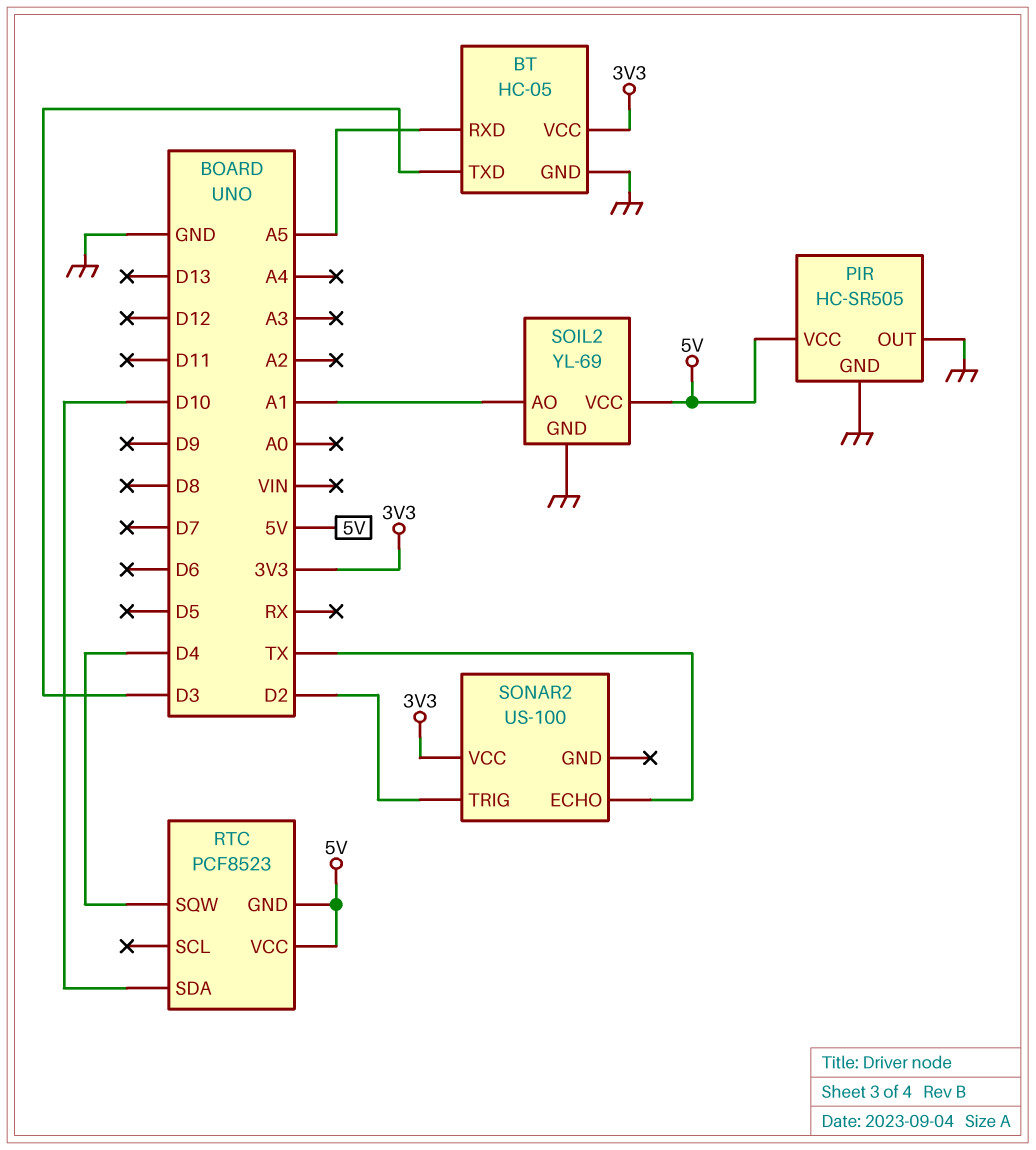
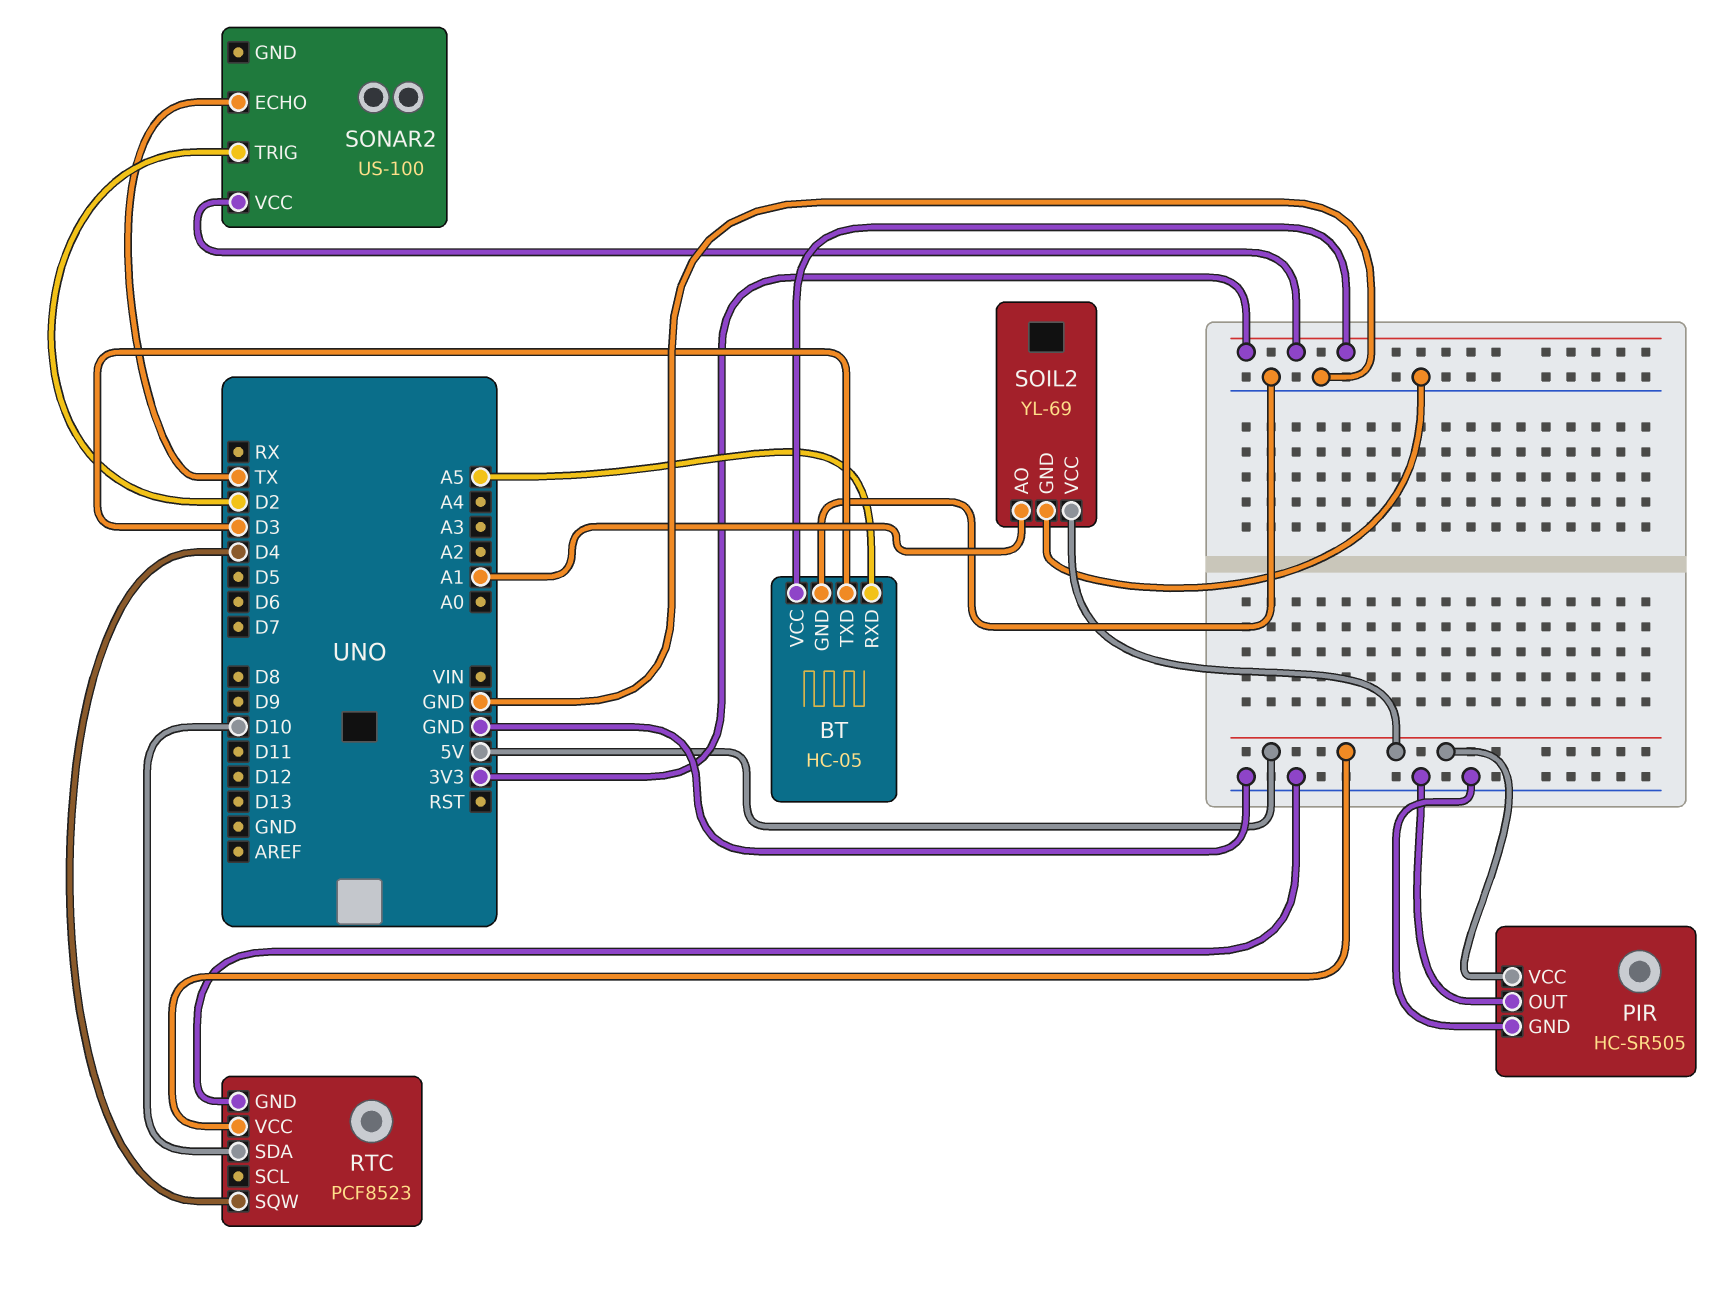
RTC pin GND: 5V -> GND

